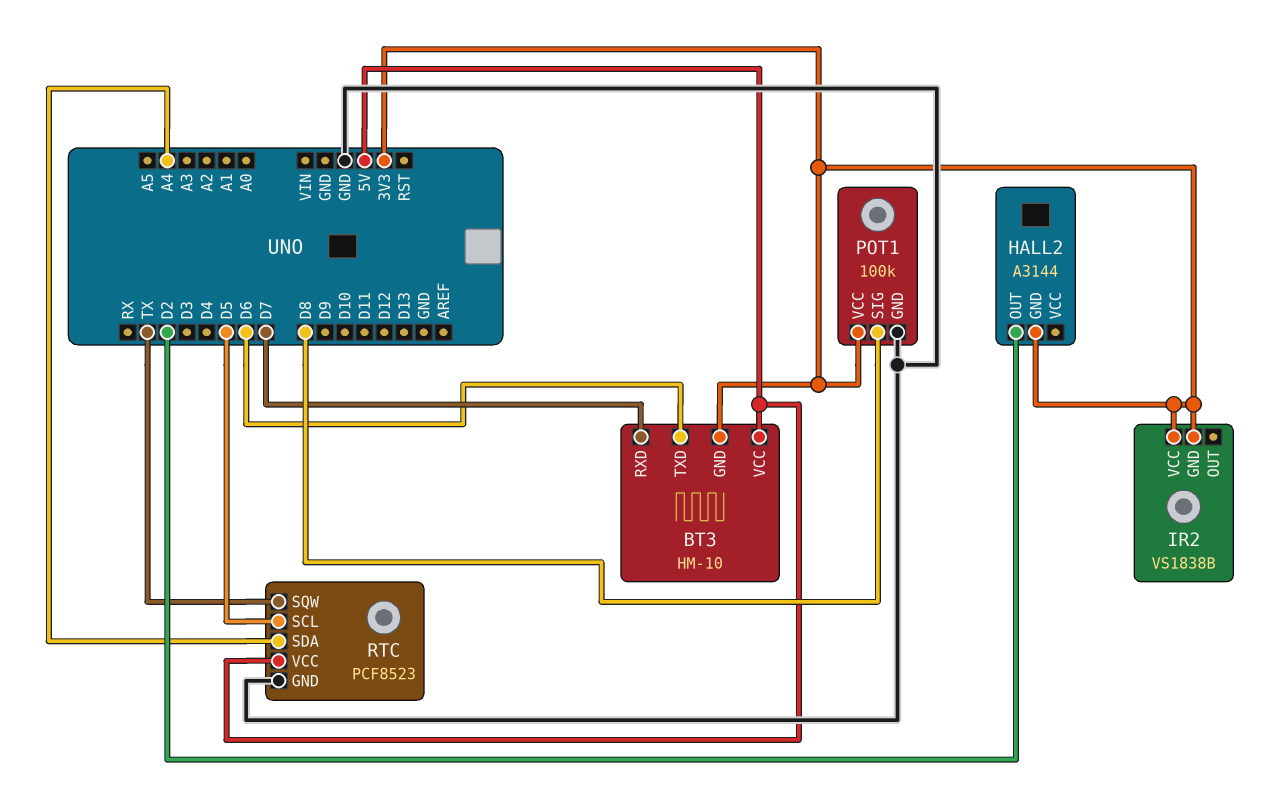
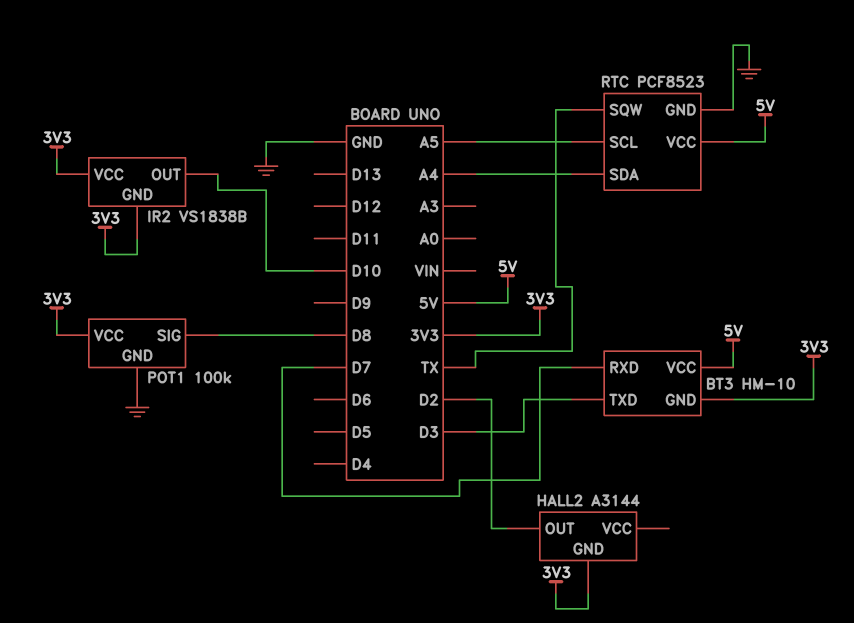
BT3 pin TXD: D6 -> D3
IR2 pin OUT: none -> D10
RTC pin SCL: D5 -> A5

